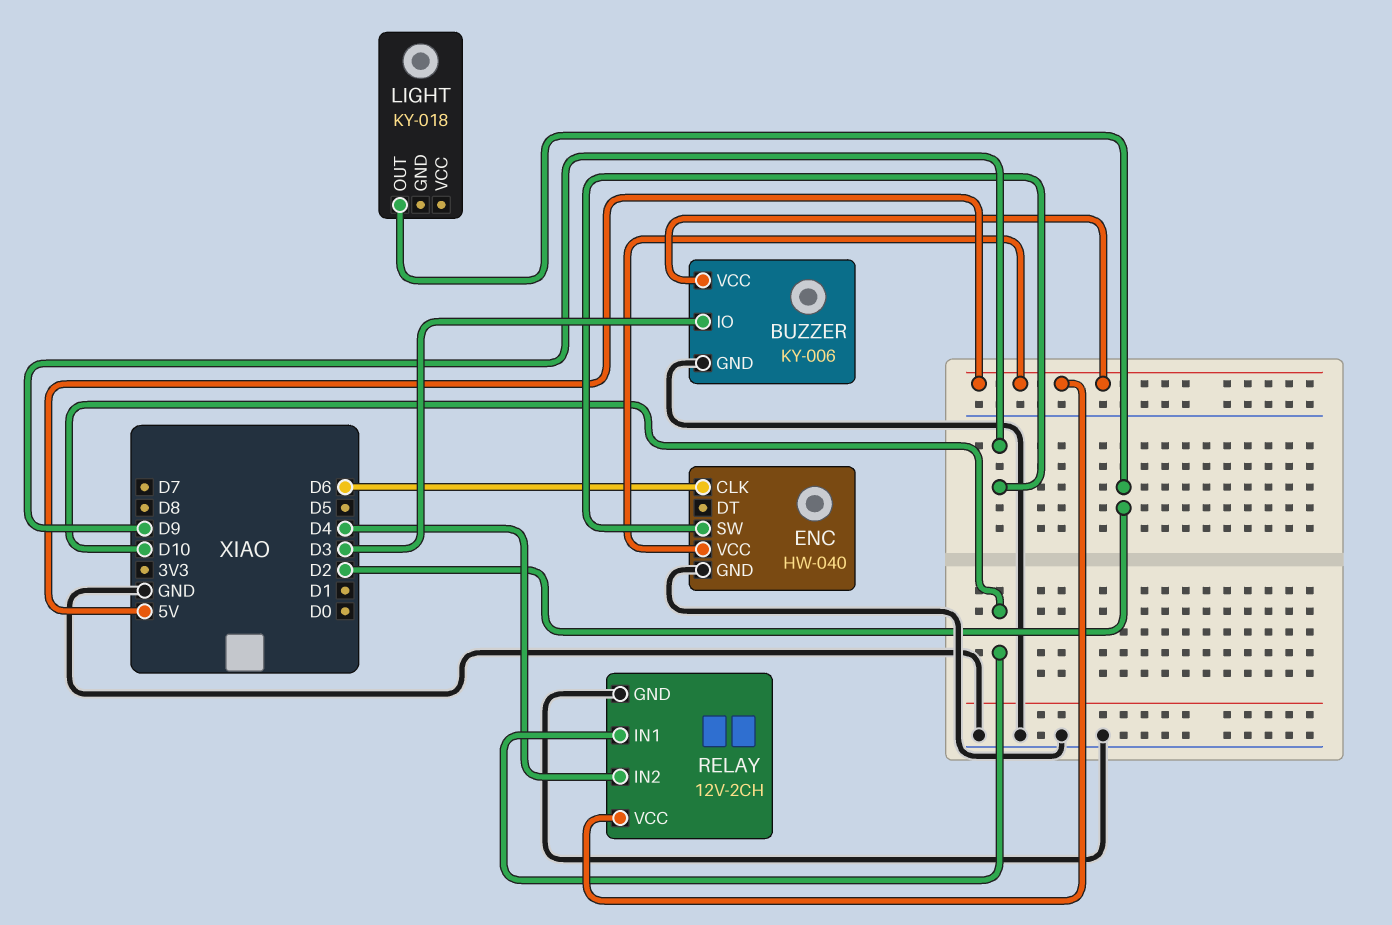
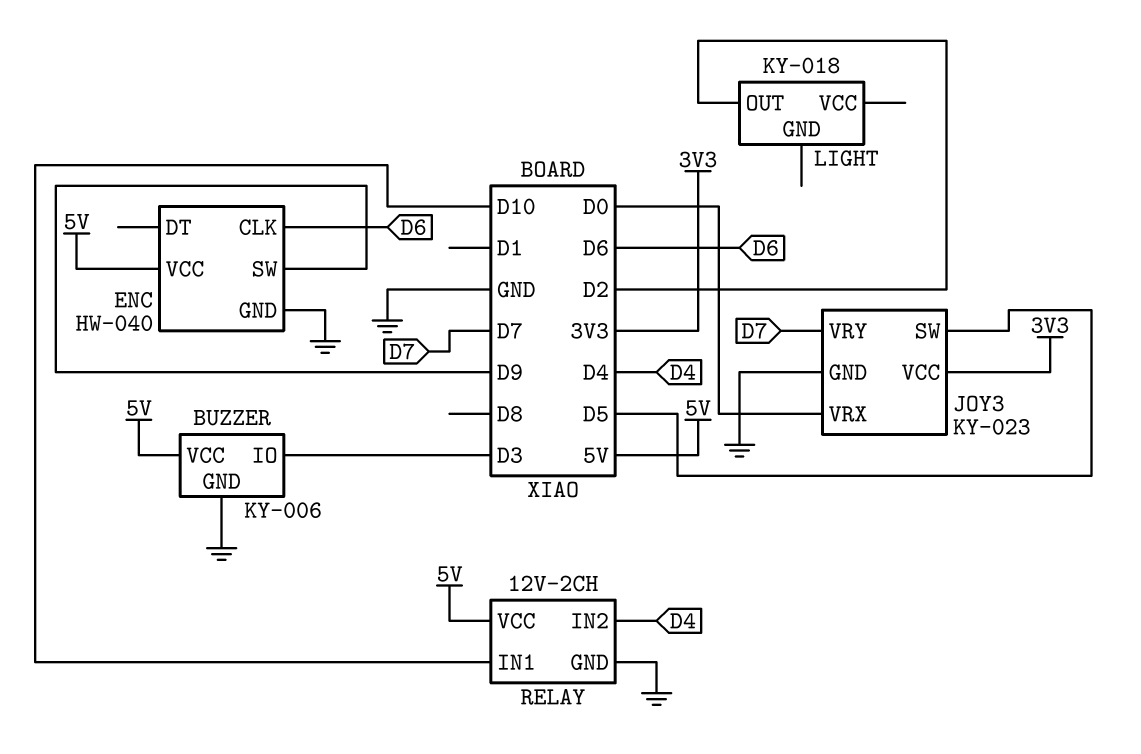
JOY3: none -> KY-023
JOY3 pin GND: none -> GND
JOY3 pin SW: none -> D5
JOY3 pin VCC: none -> 3V3
JOY3 pin VRX: none -> D0
JOY3 pin VRY: none -> D7

